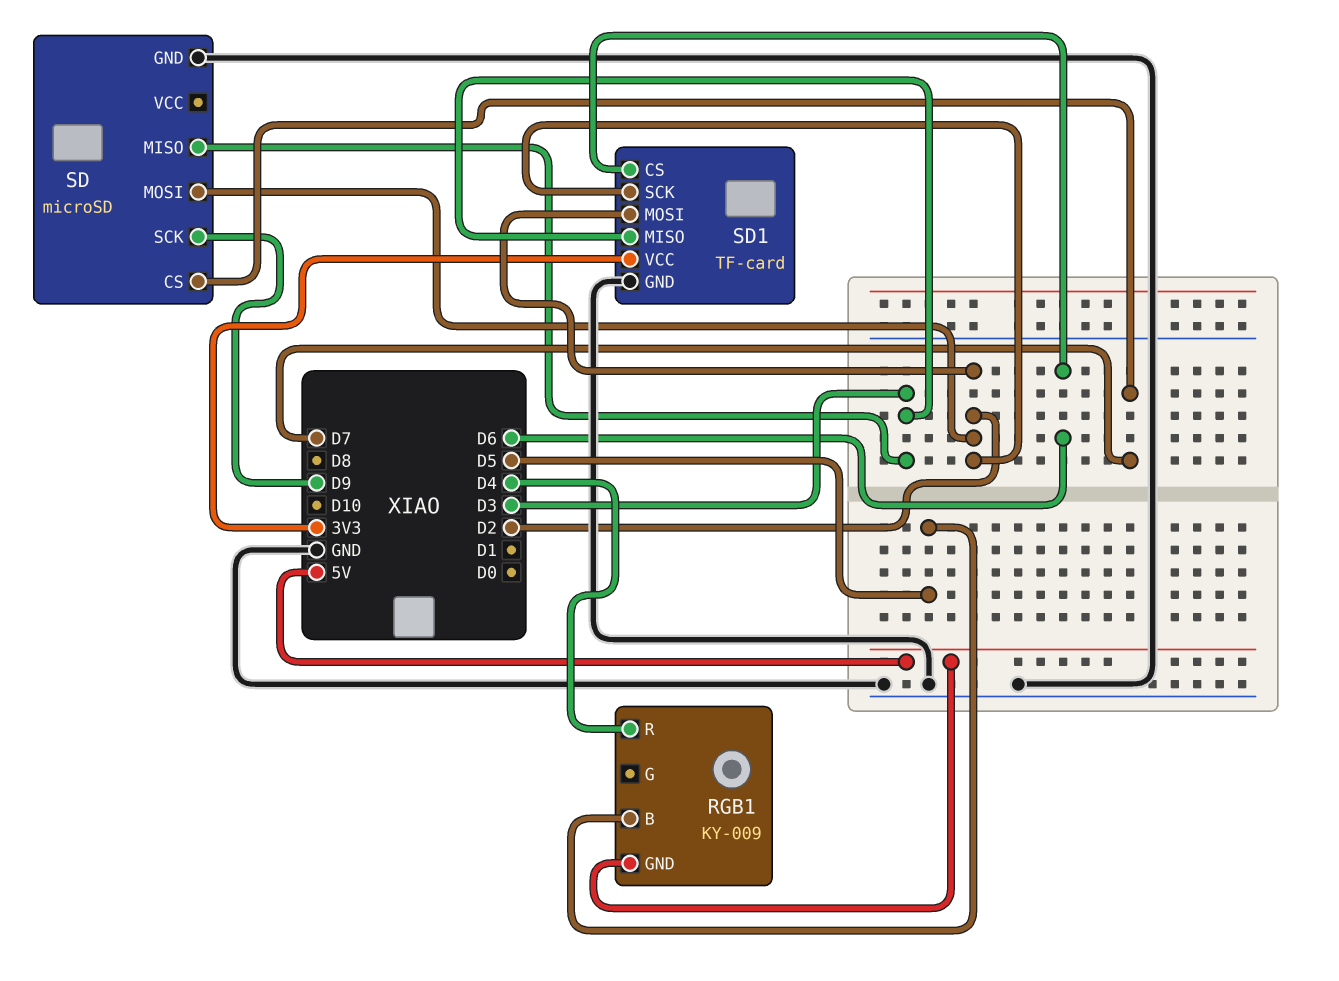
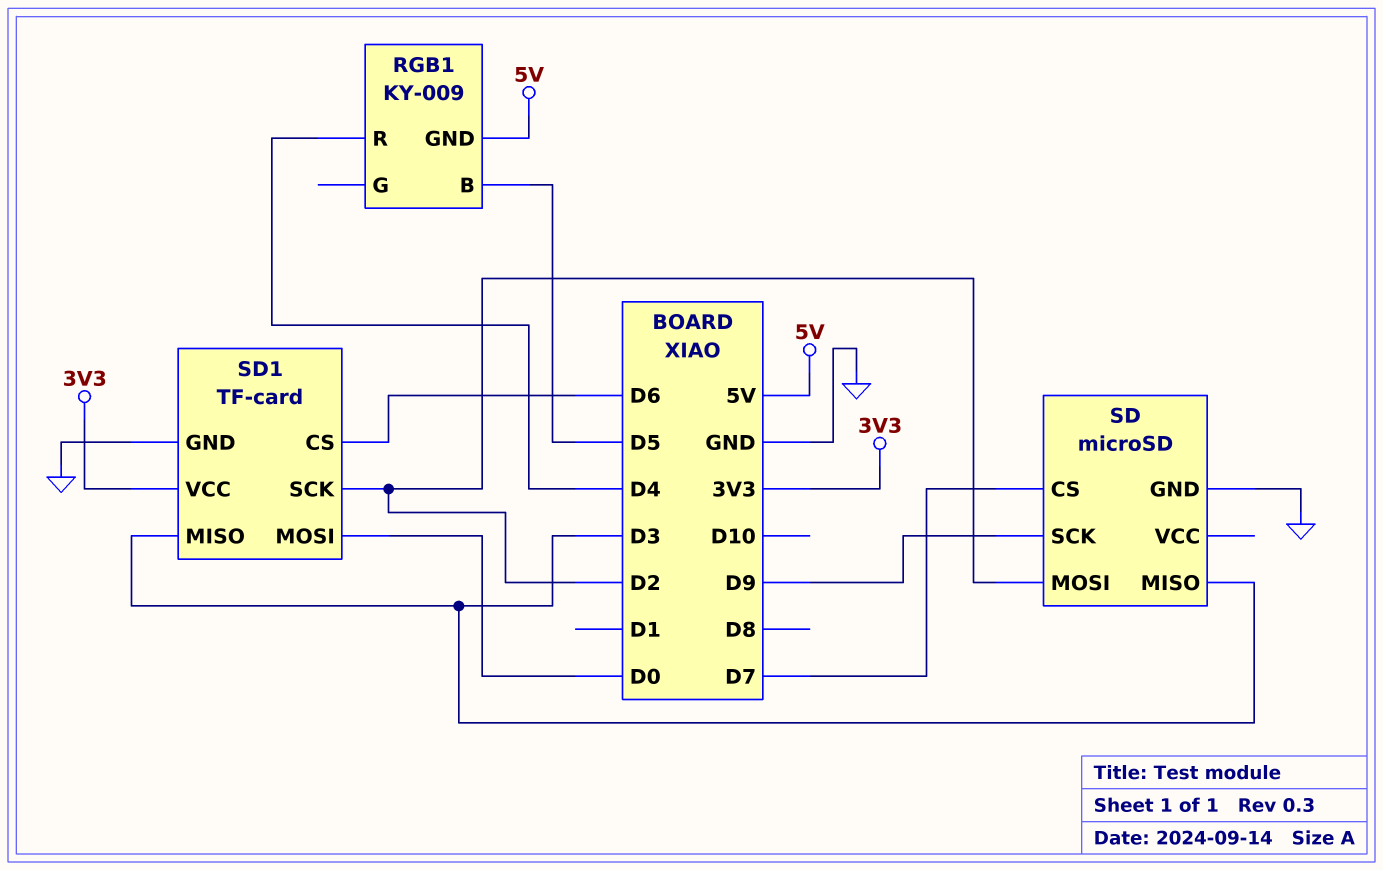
SD1 pin MOSI: D2 -> D0

